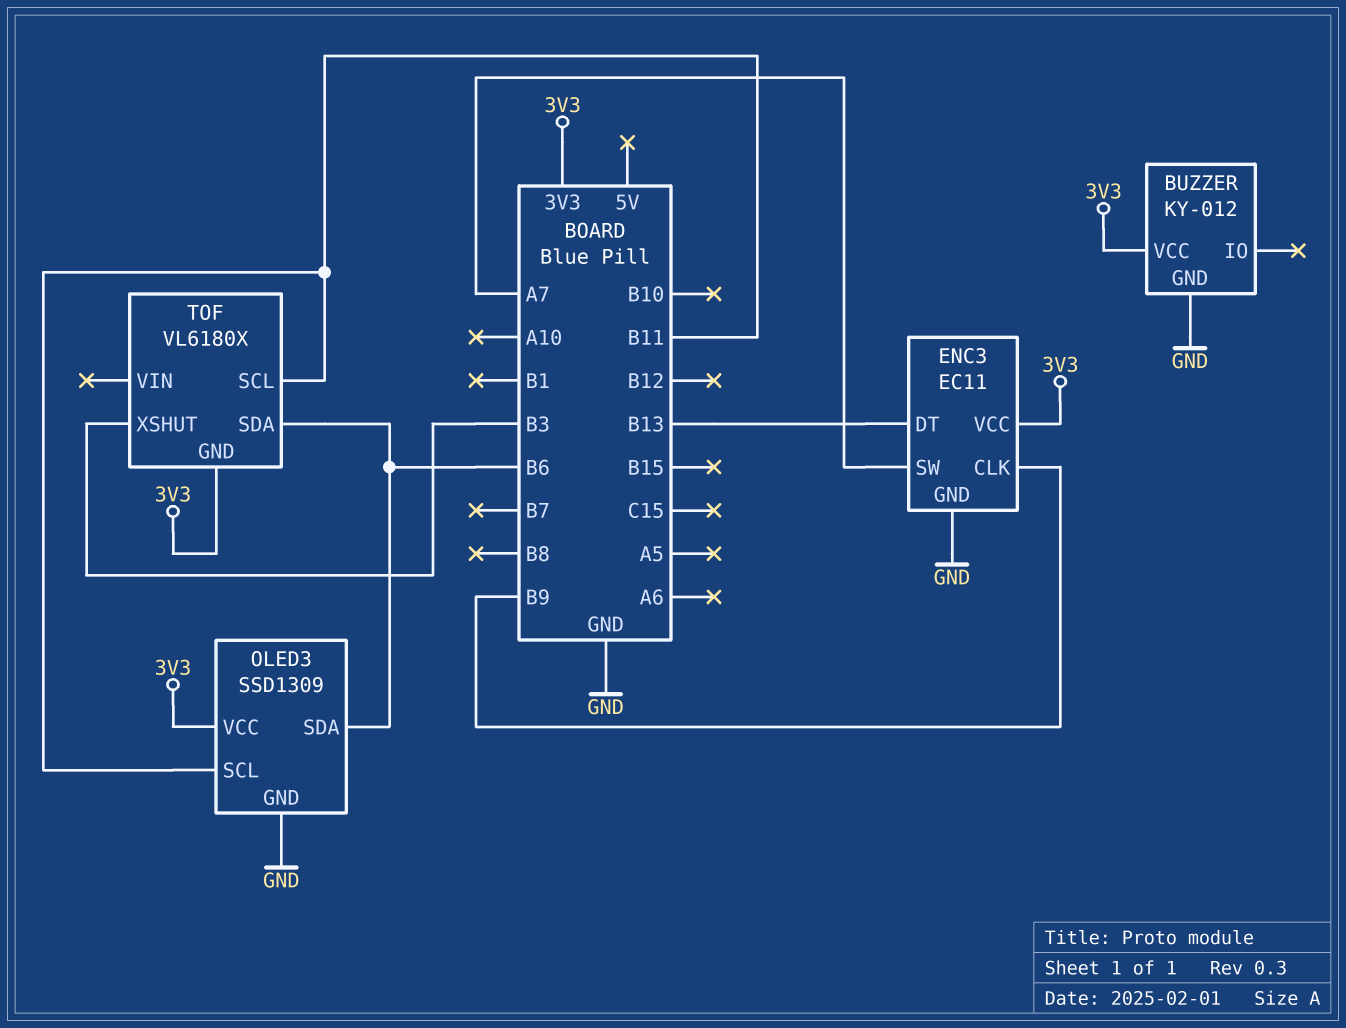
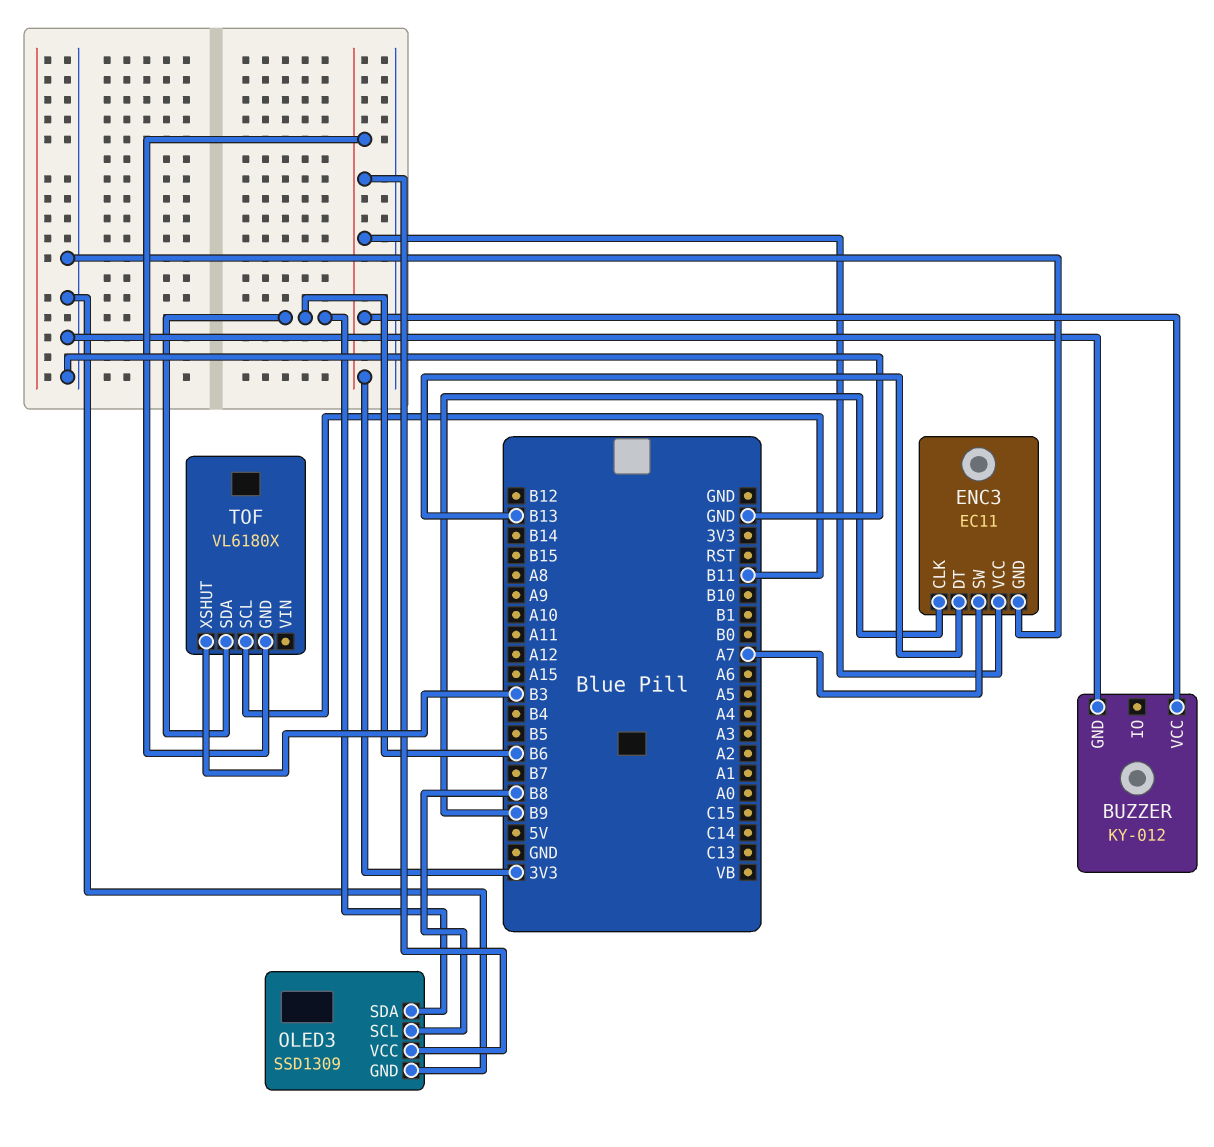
OLED3 pin SCL: B11 -> B8

